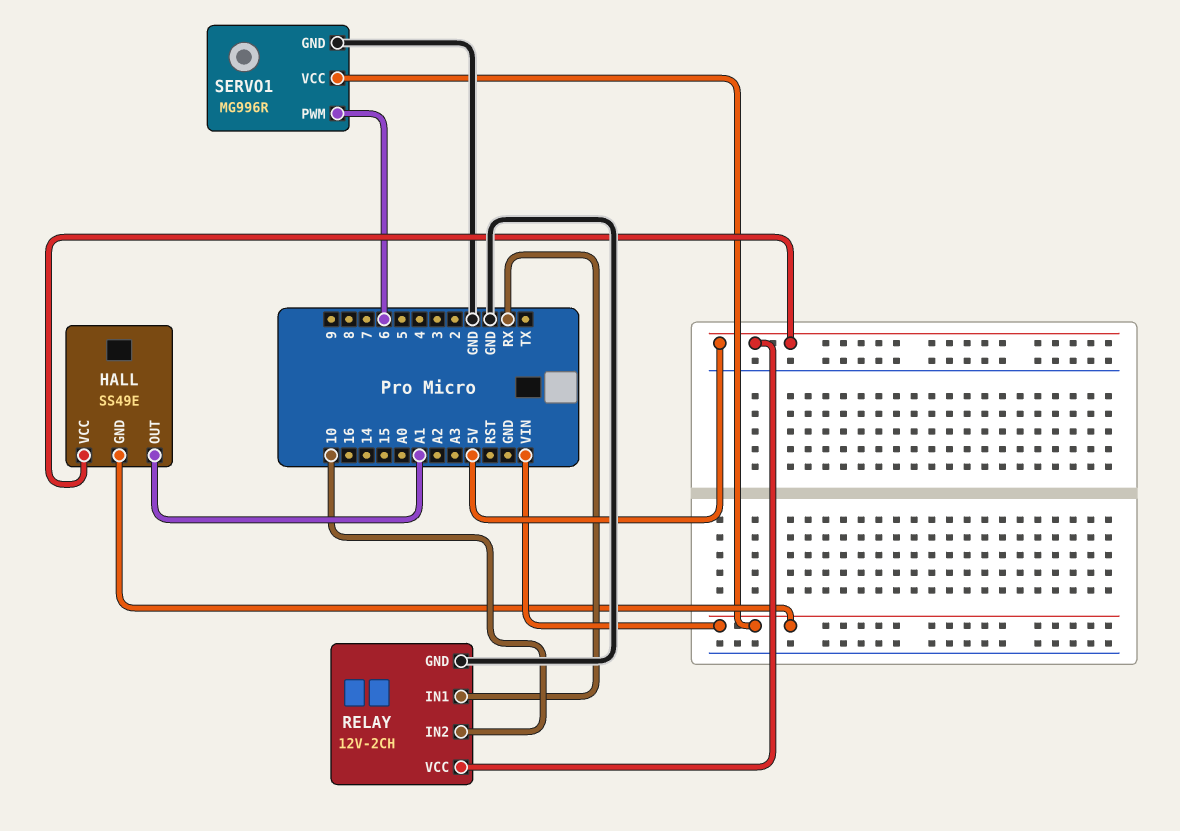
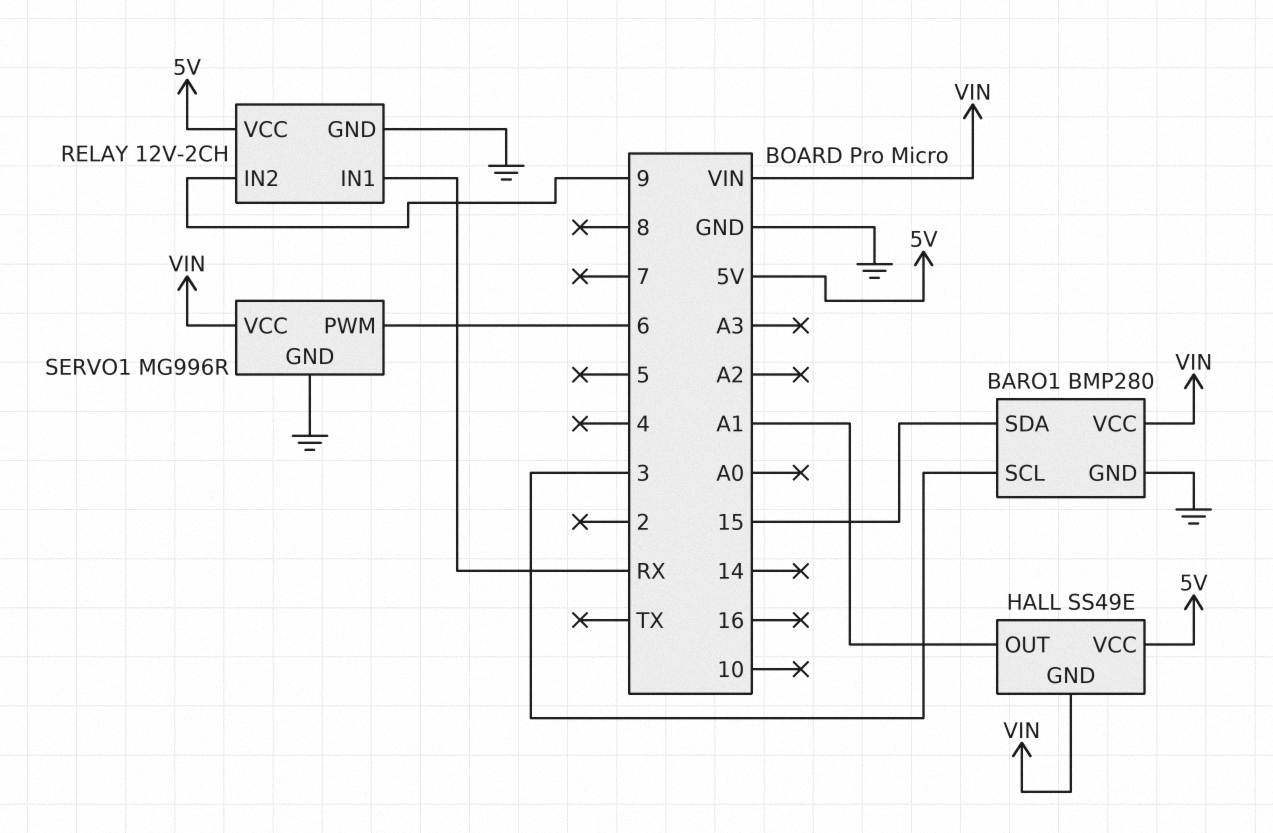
BARO1: none -> BMP280
BARO1 pin GND: none -> GND
BARO1 pin SCL: none -> 3
BARO1 pin SDA: none -> 15
BARO1 pin VCC: none -> VIN
RELAY pin IN2: 10 -> 9

